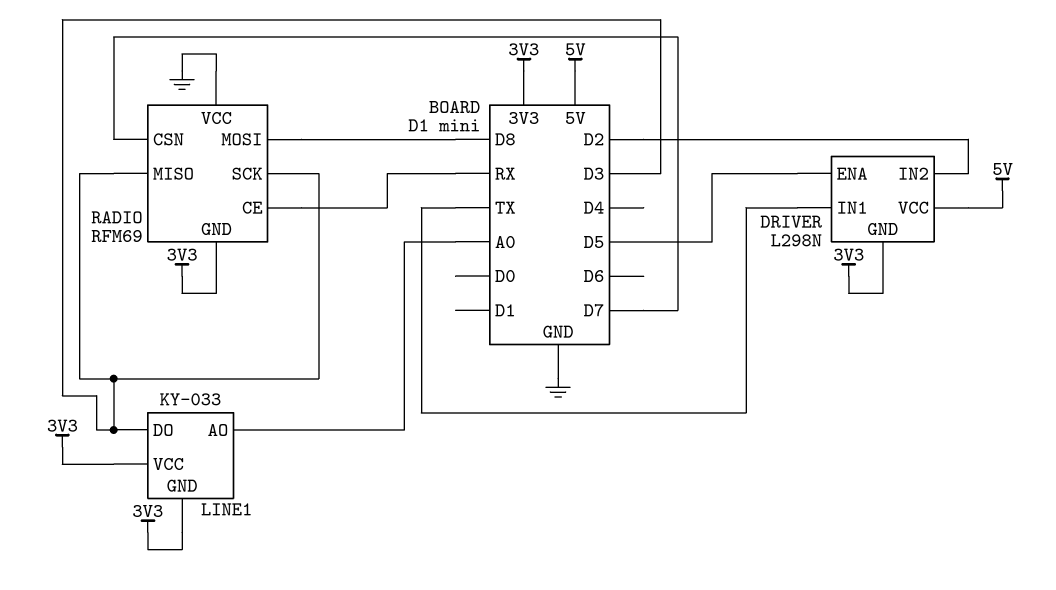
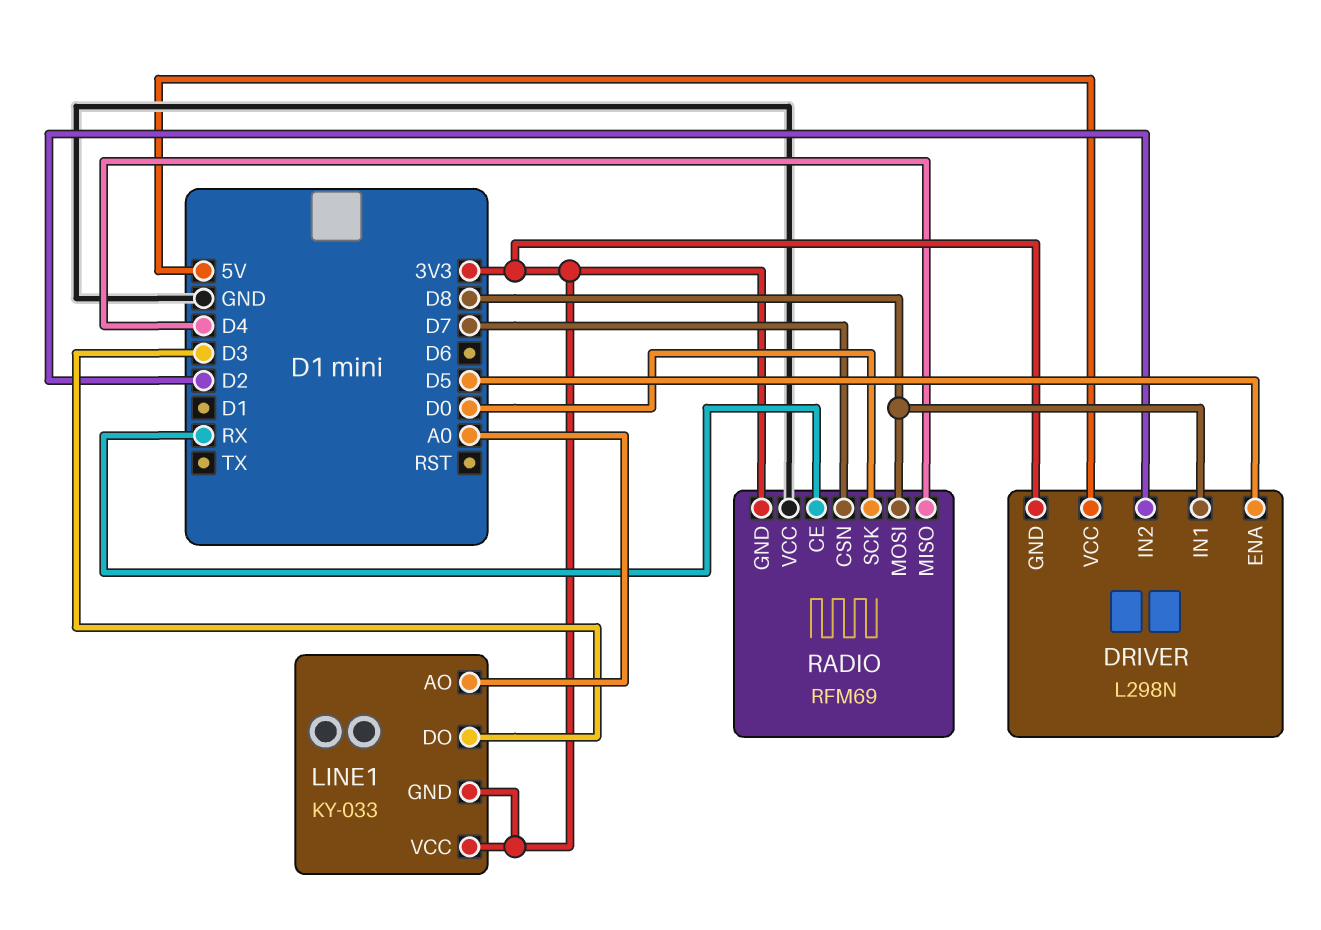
DRIVER pin IN1: TX -> D8
RADIO pin MISO: D3 -> D4
RADIO pin SCK: D3 -> D0

